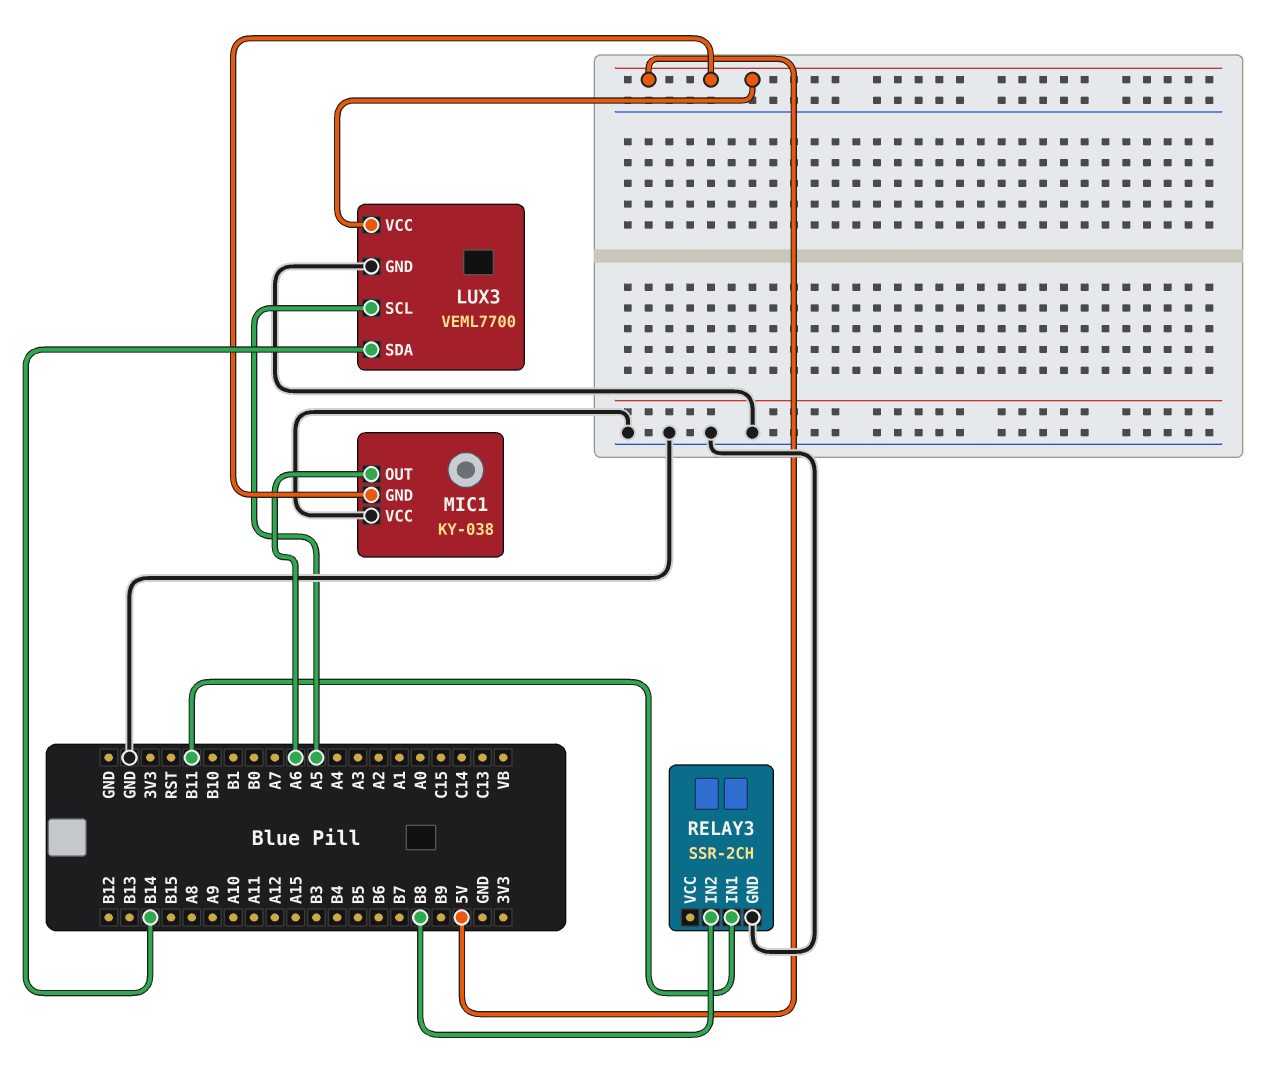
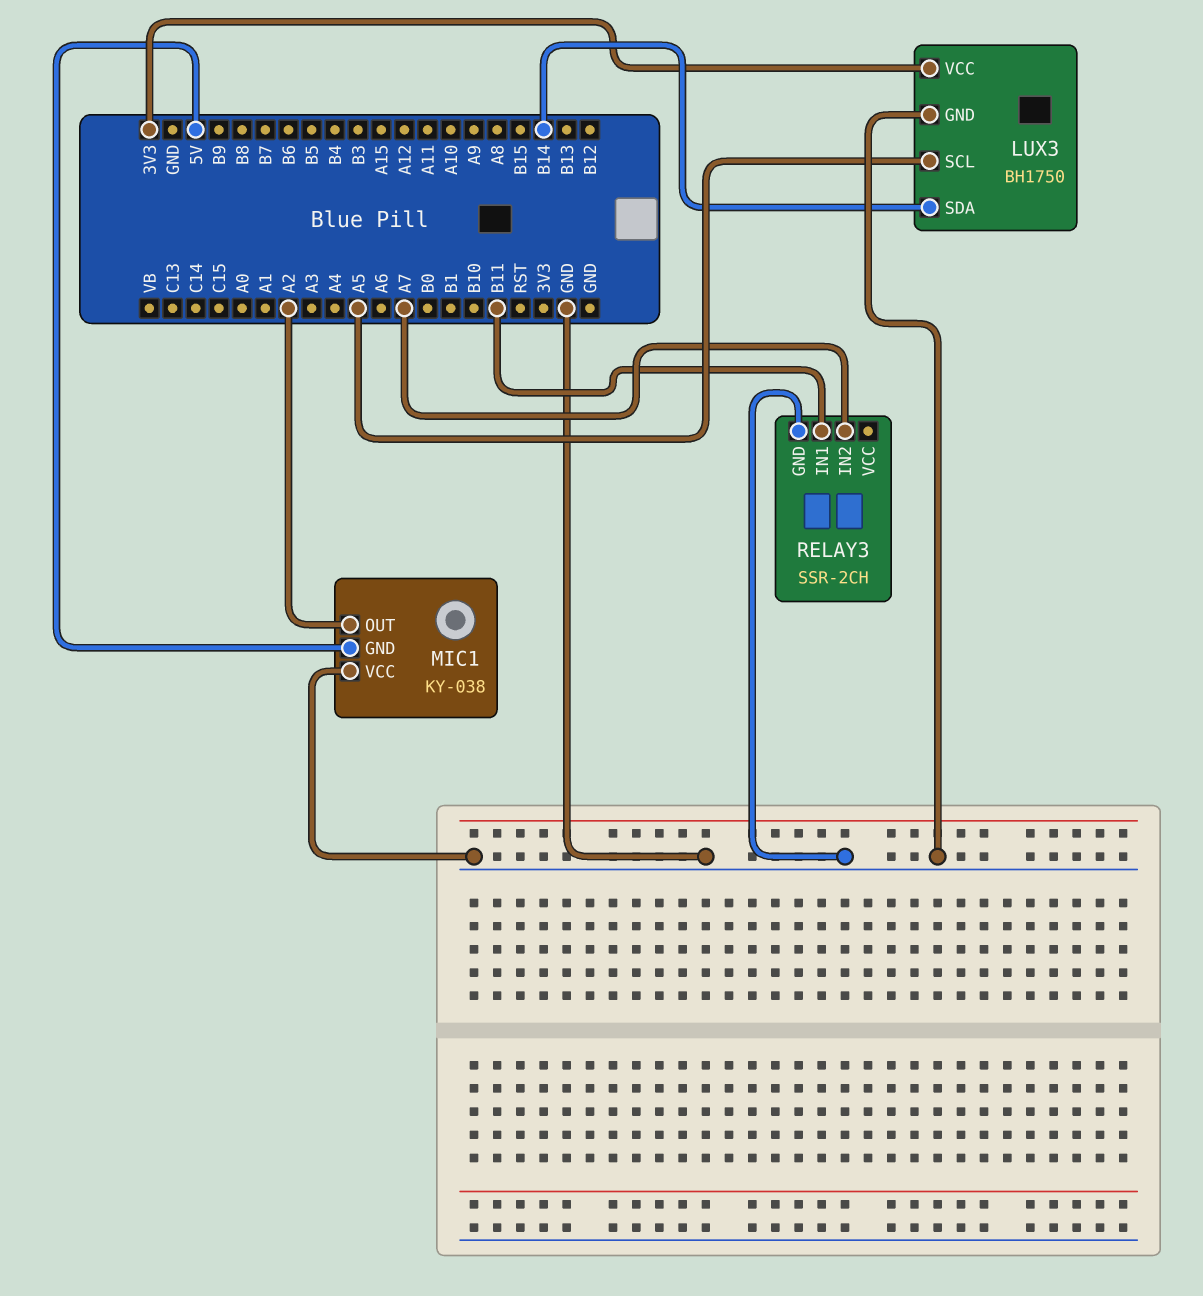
LUX3: VEML7700 -> BH1750
LUX3 pin VCC: 5V -> 3V3
MIC1 pin OUT: A6 -> A2
RELAY3 pin IN2: B8 -> A7

